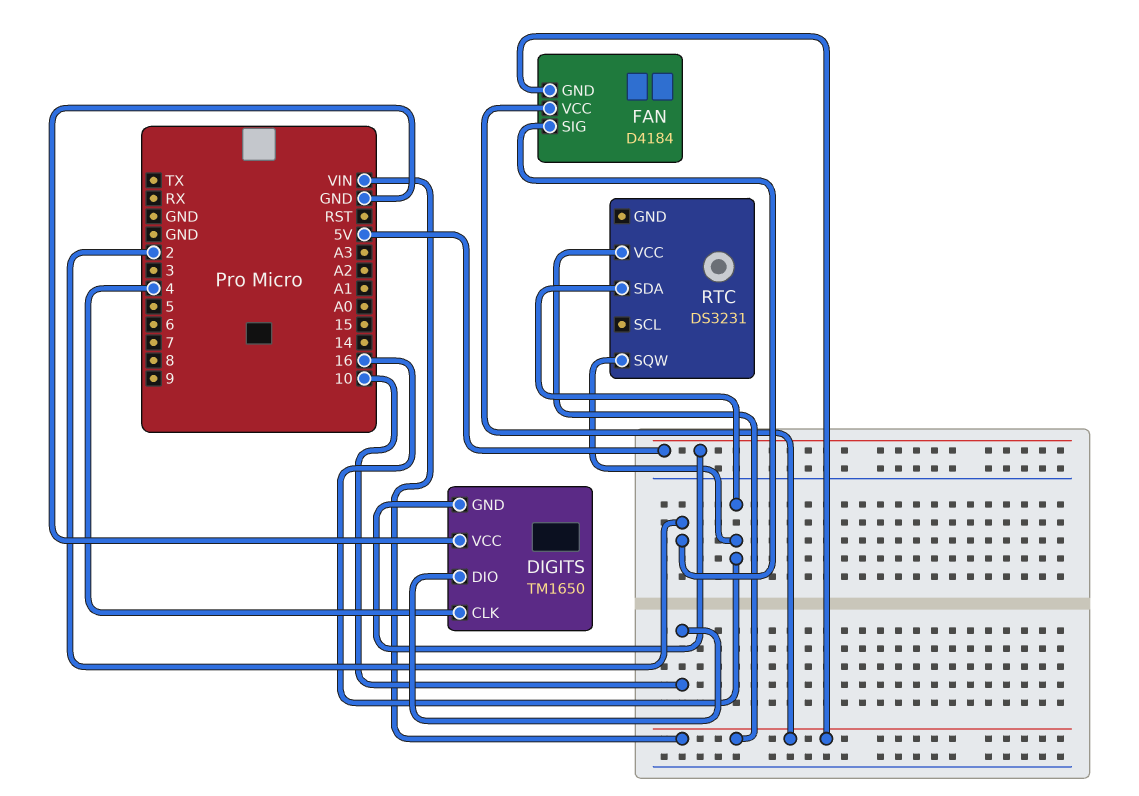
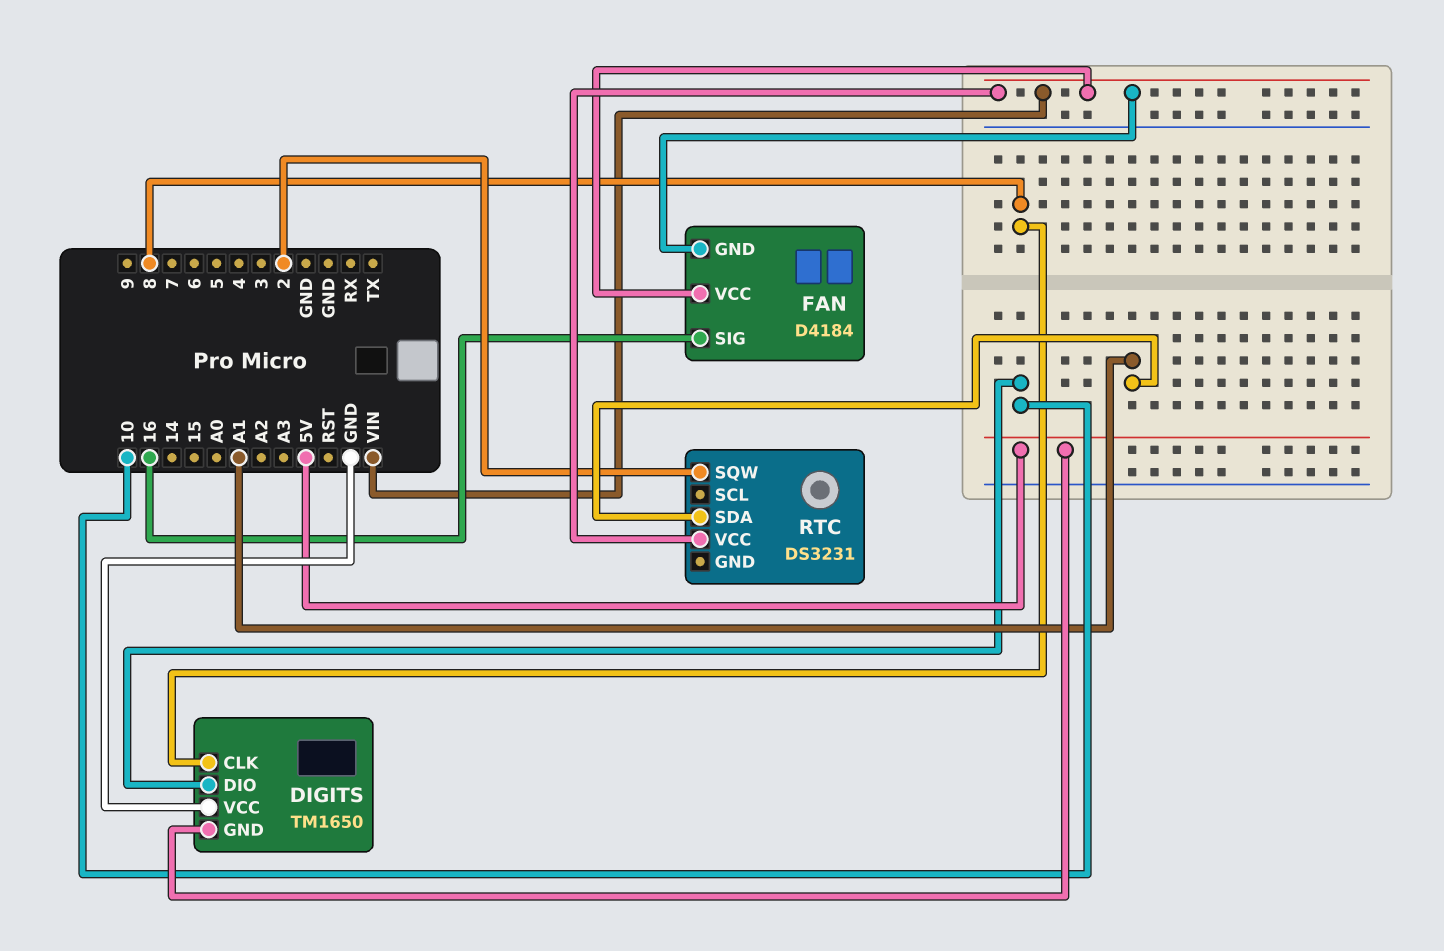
DIGITS pin CLK: 4 -> 8
FAN pin SIG: 2 -> 16
RTC pin SDA: 16 -> A1
RTC pin SQW: 16 -> 2

